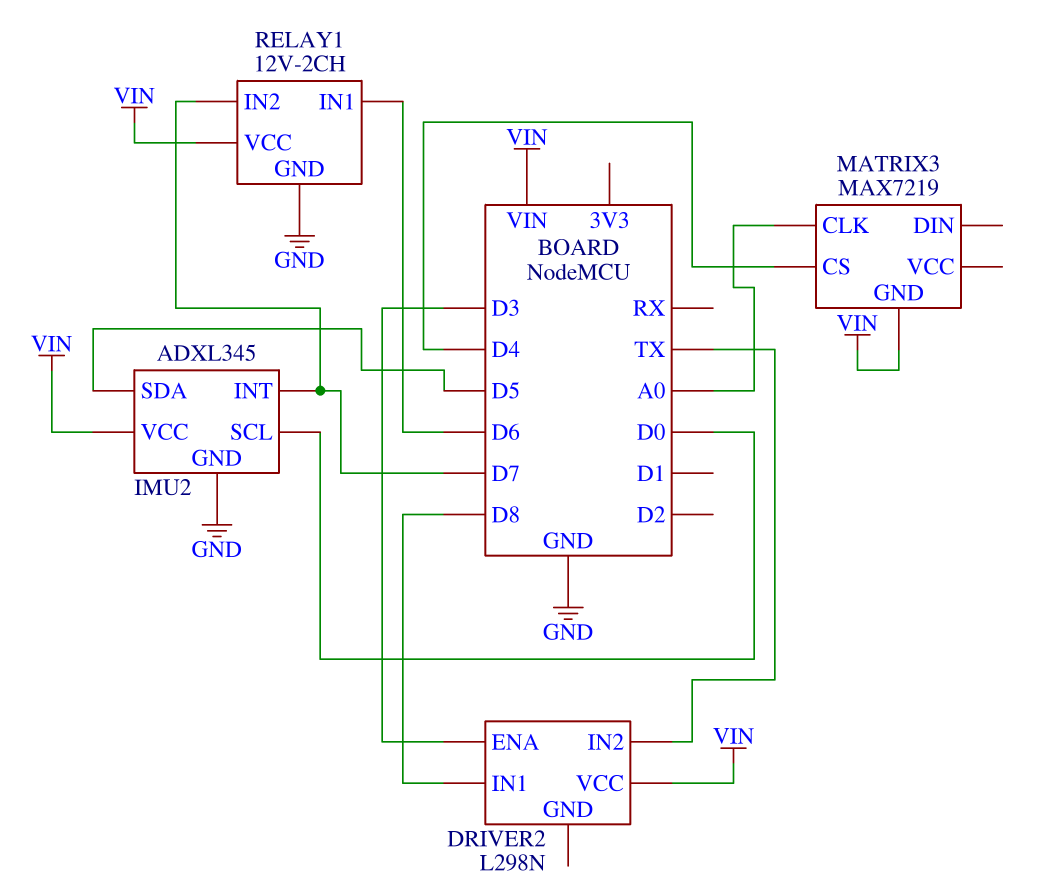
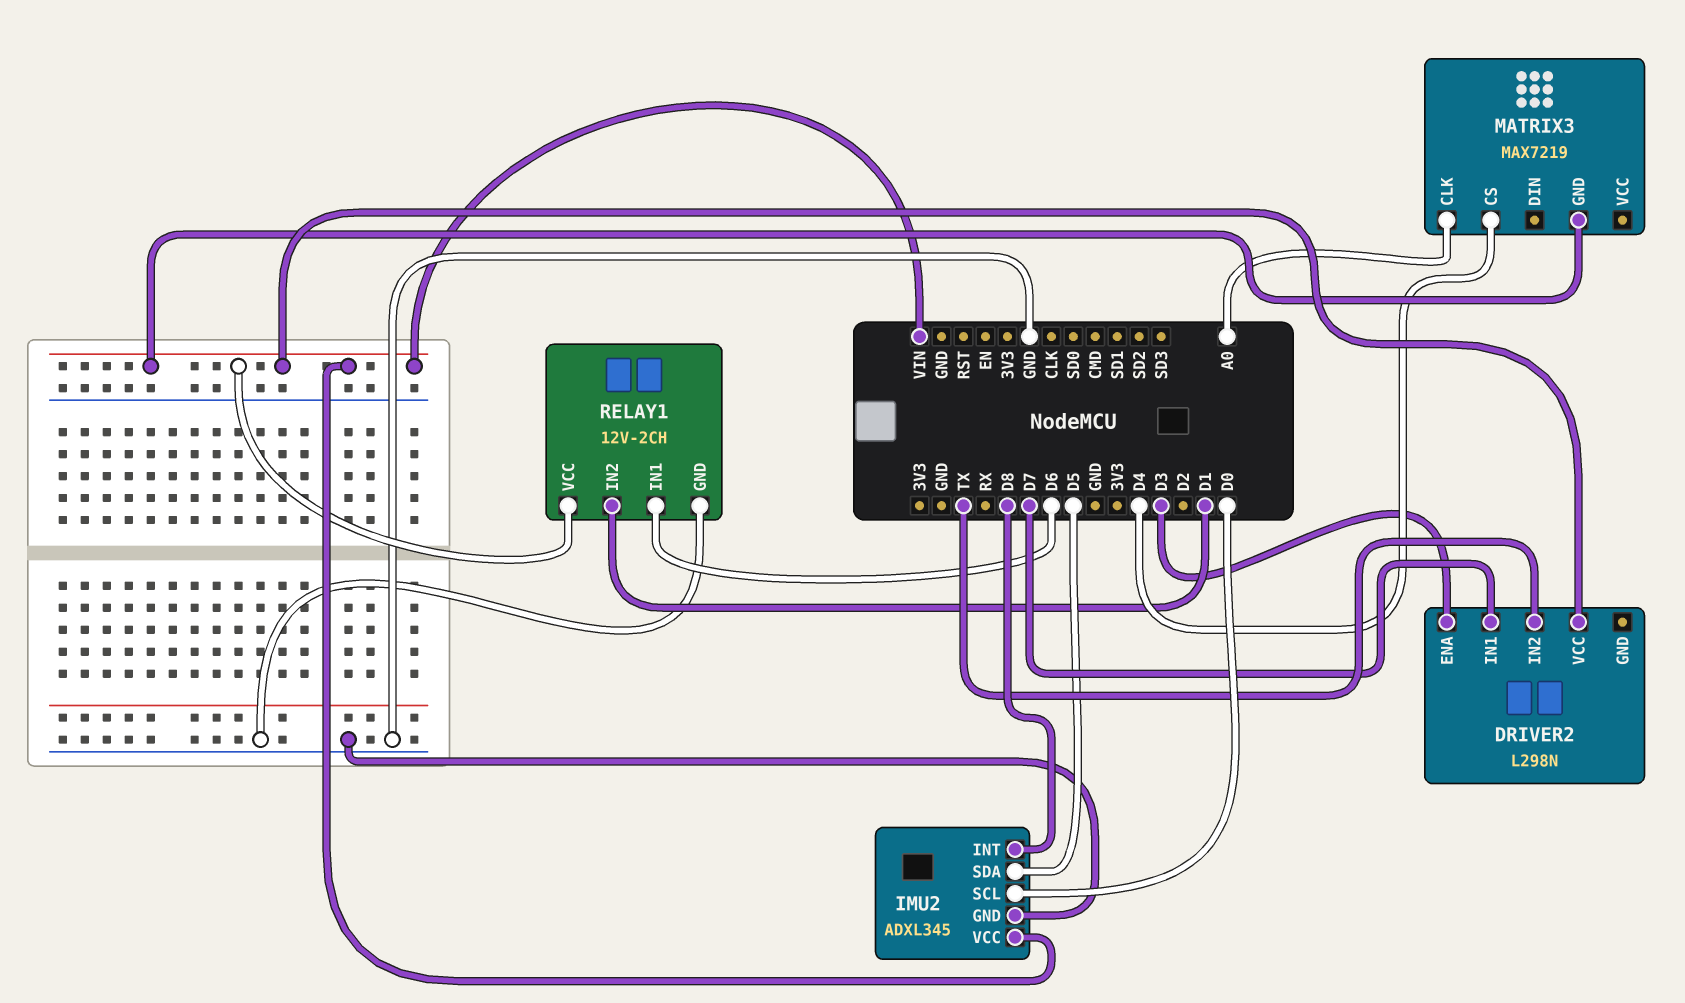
DRIVER2 pin IN1: D8 -> D7
IMU2 pin INT: D7 -> D8
RELAY1 pin IN2: D7 -> D1

